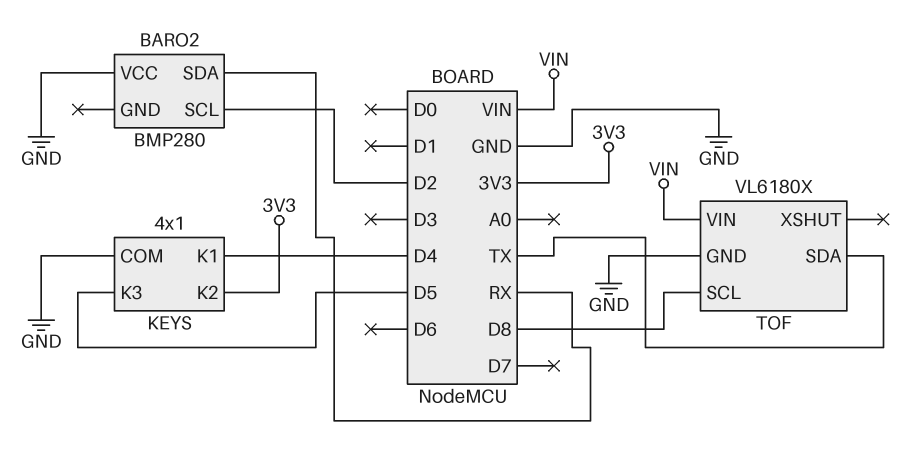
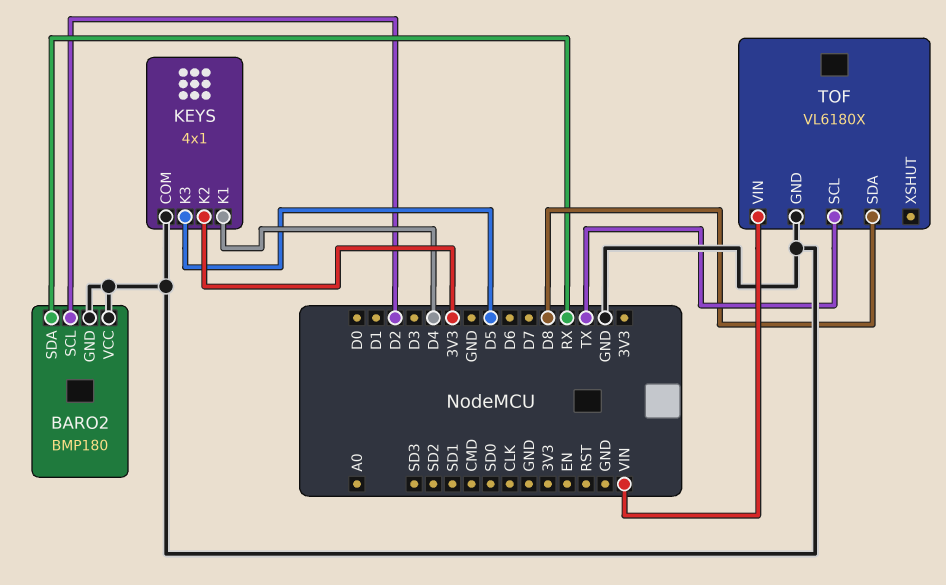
BARO2: BMP280 -> BMP180
BARO2 pin GND: none -> GND
TOF pin SCL: D8 -> TX
TOF pin SDA: TX -> D8

